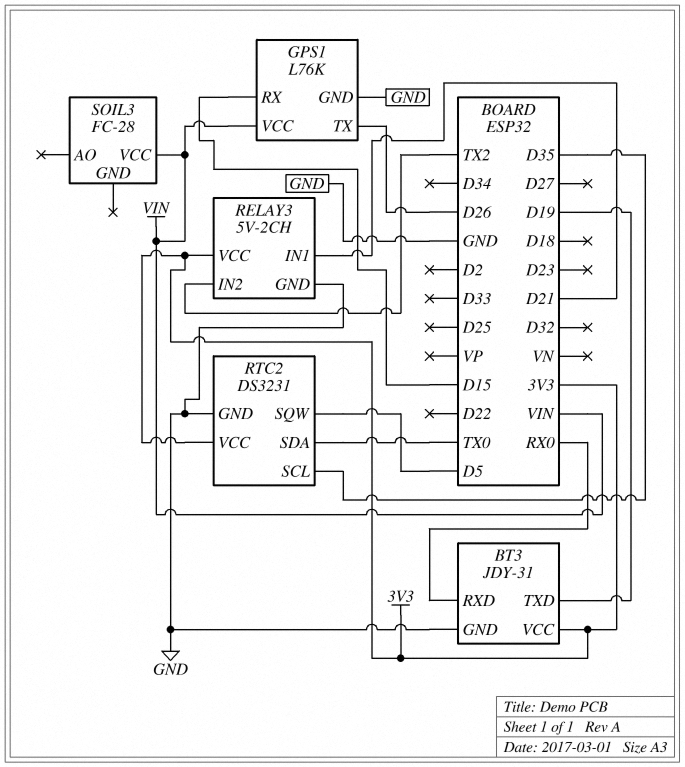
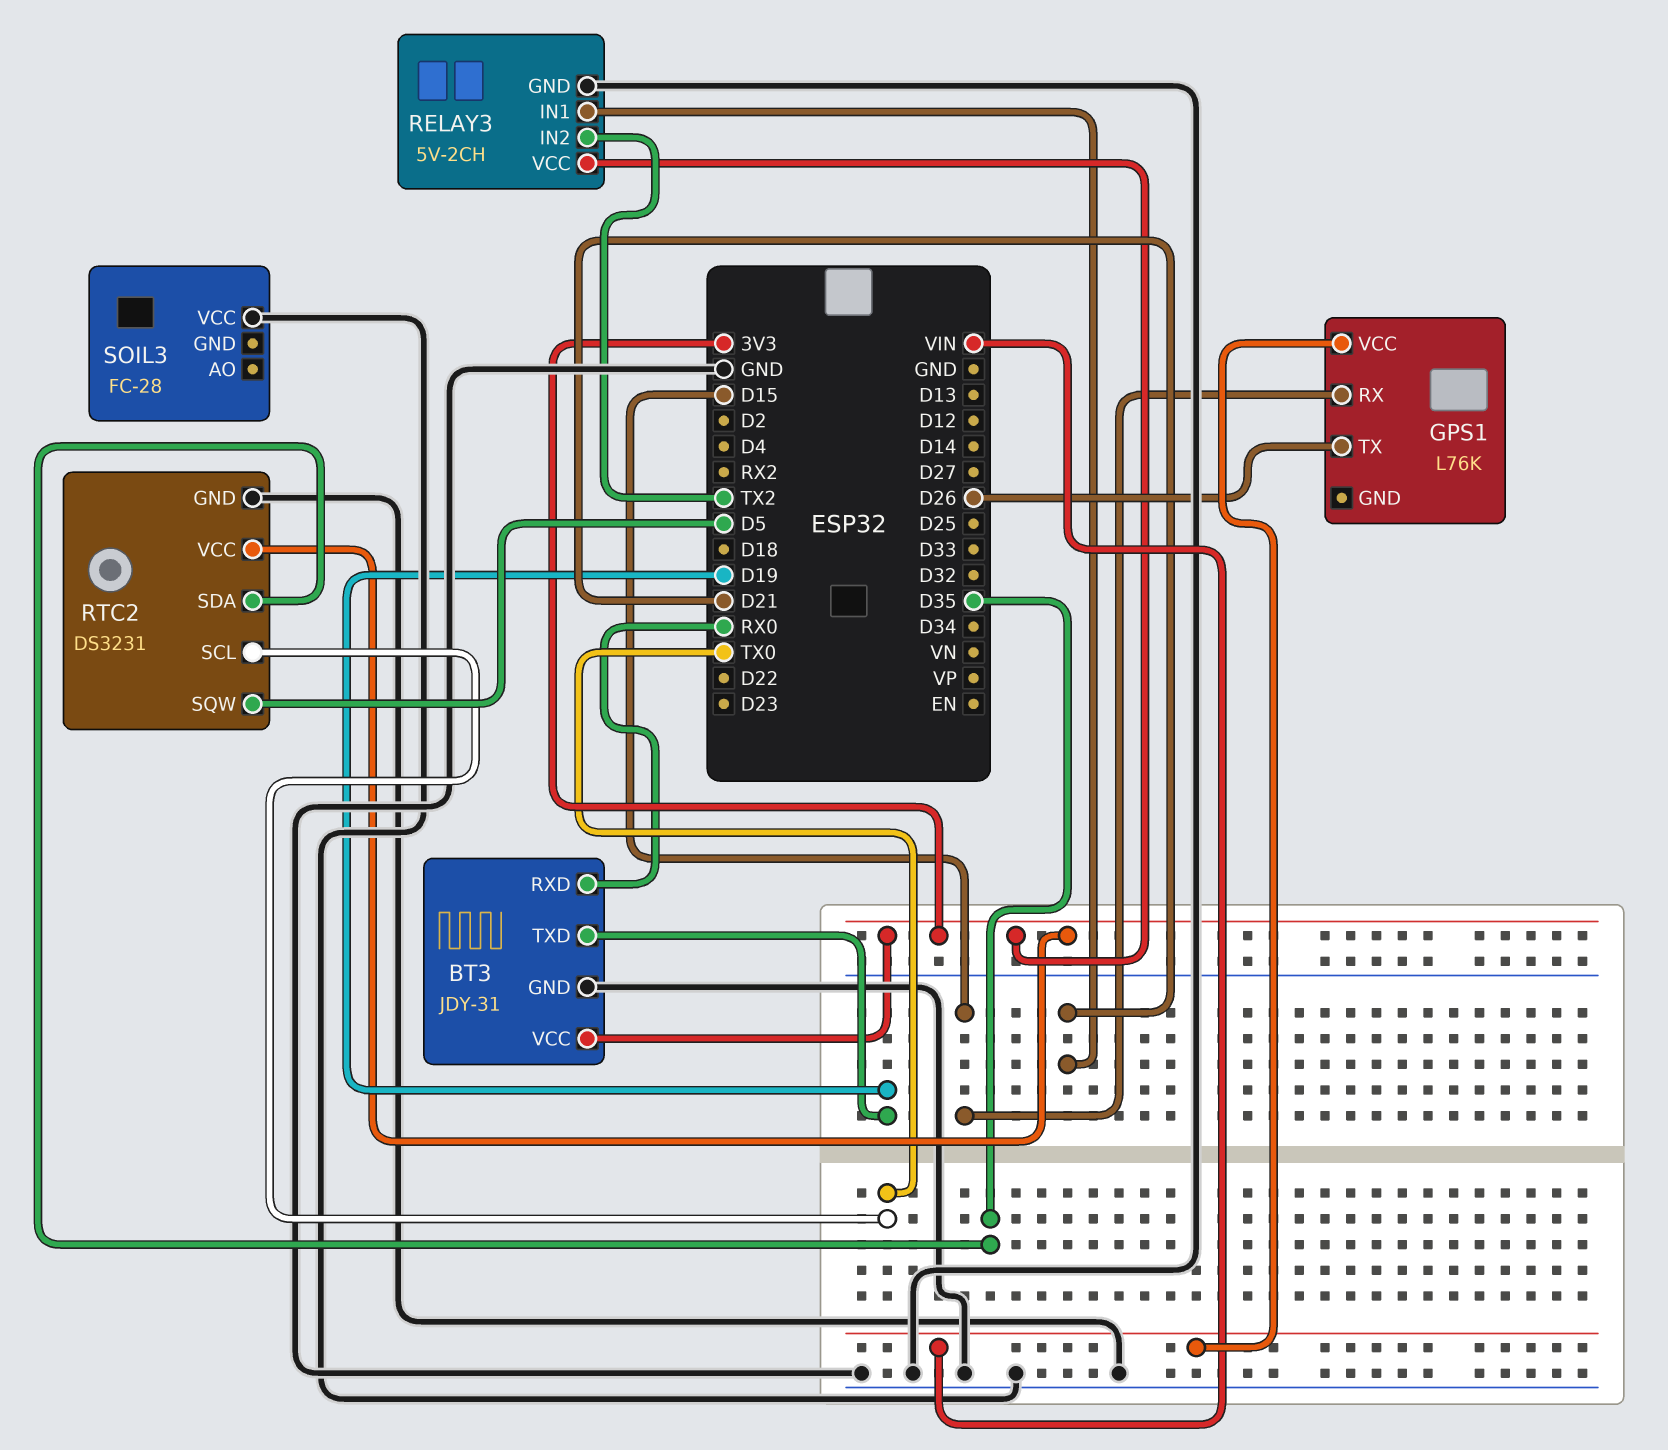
GPS1 pin GND: GND -> none
RTC2 pin SCL: D35 -> TX0
RTC2 pin SDA: TX0 -> D35
SOIL3 pin VCC: VIN -> GND

